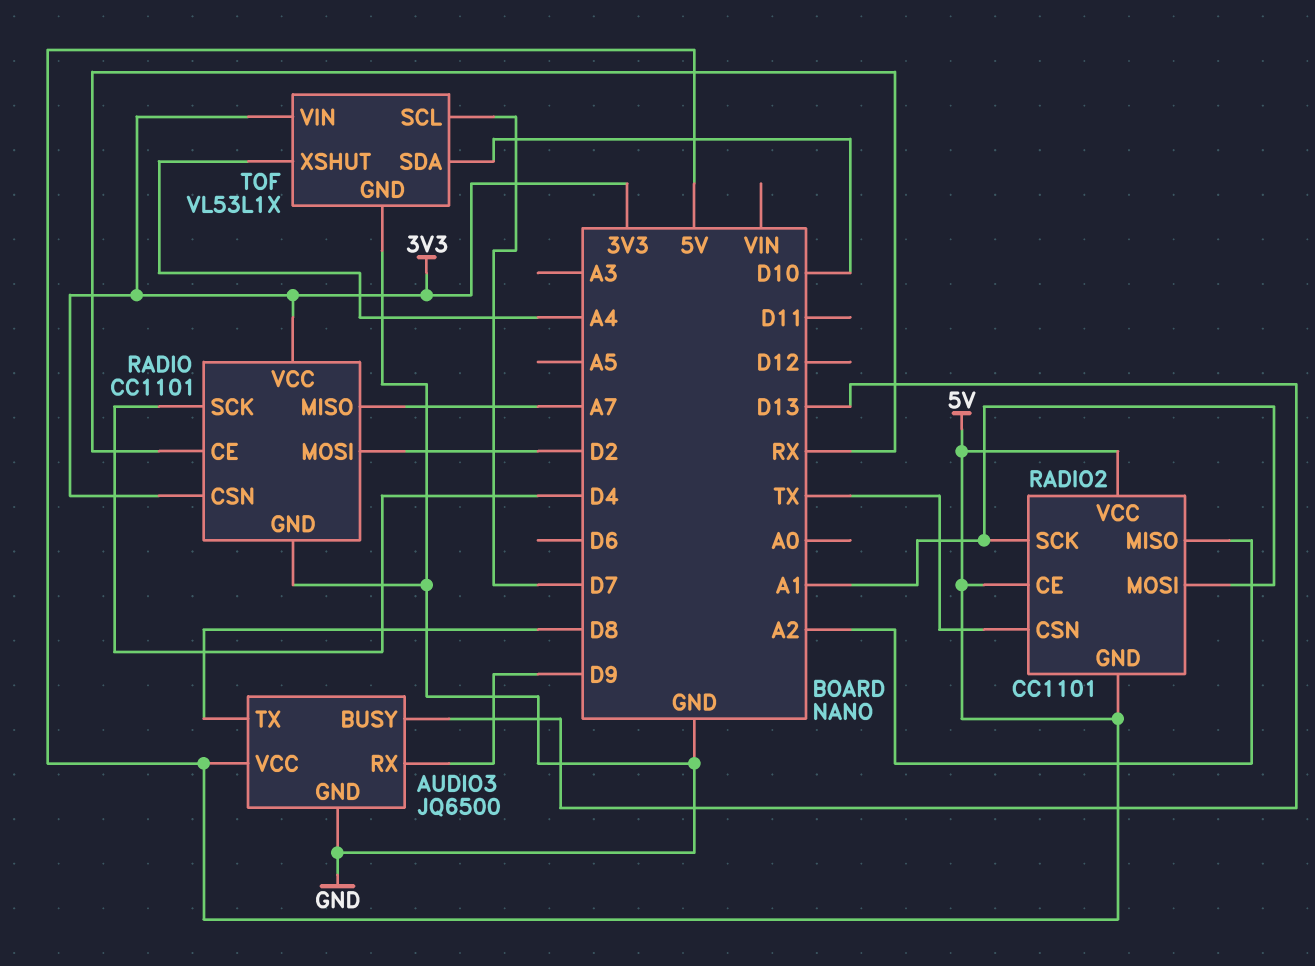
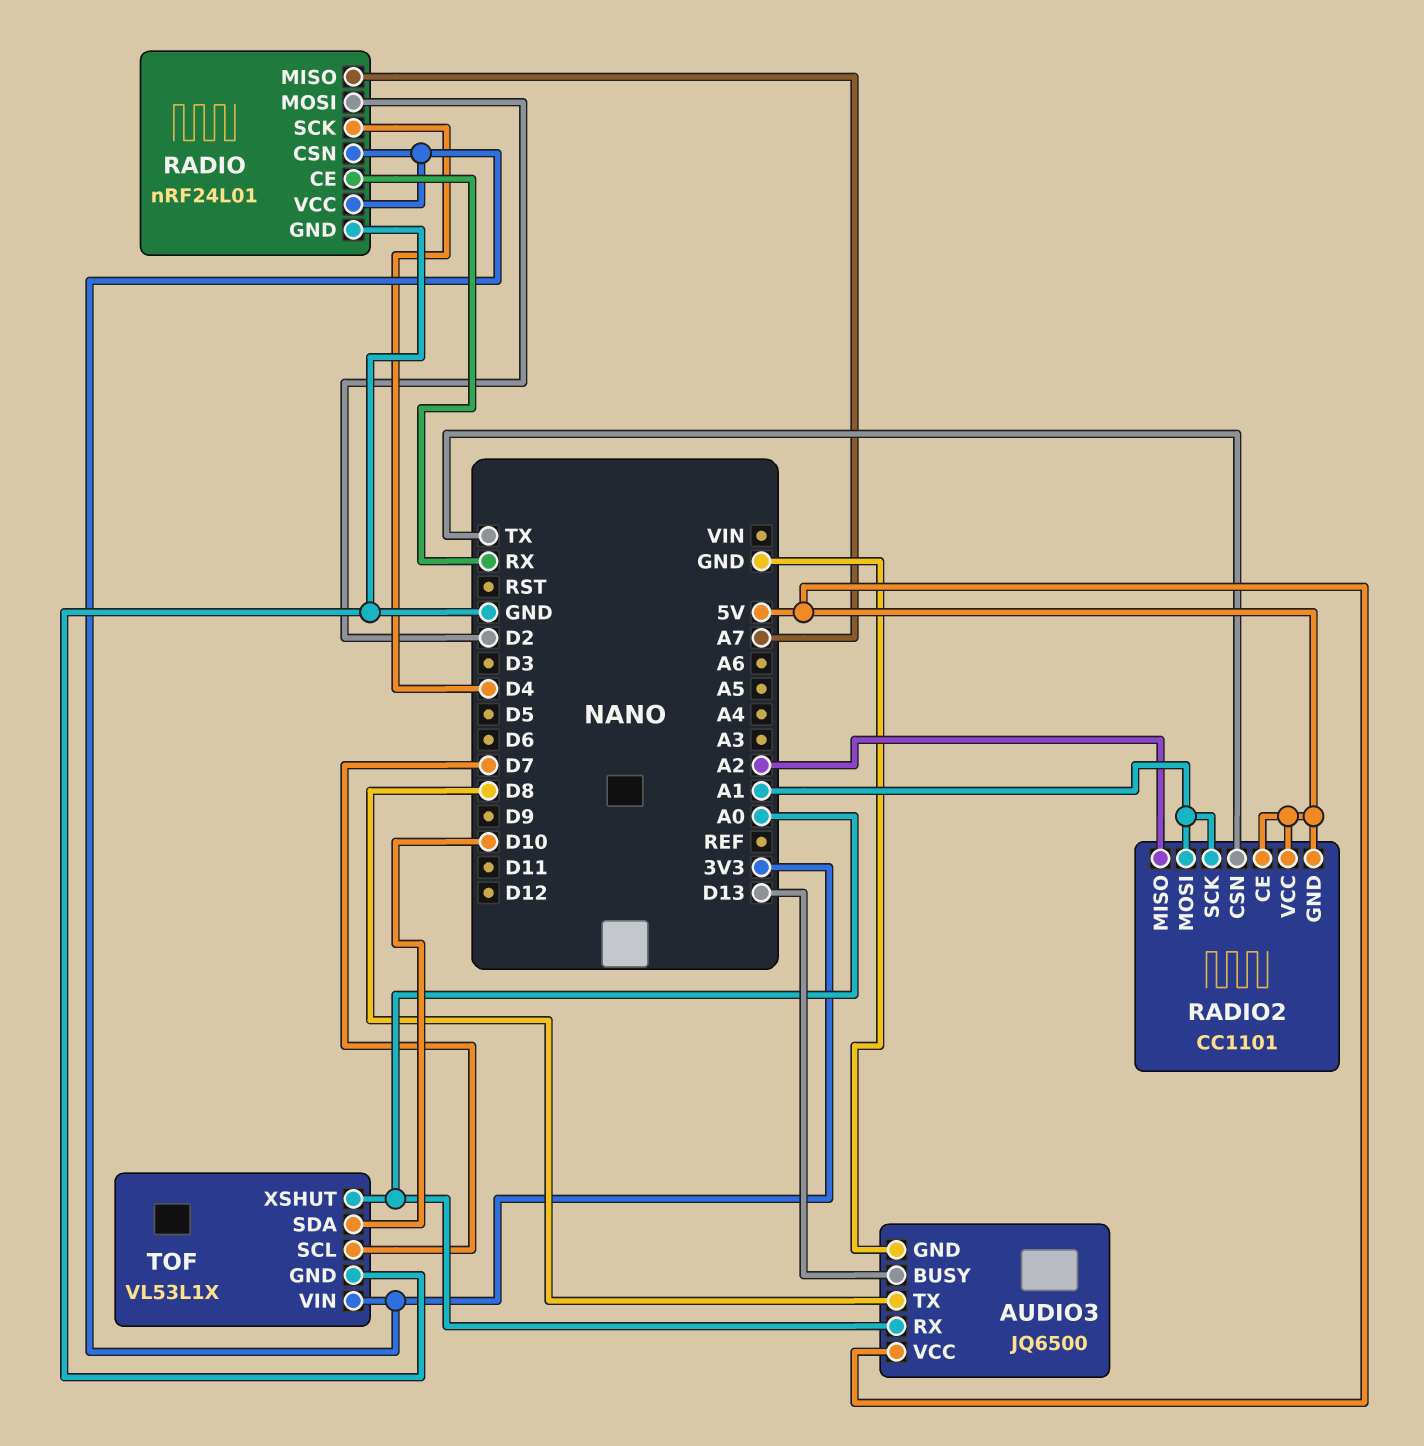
AUDIO3 pin RX: D9 -> A0
RADIO: CC1101 -> nRF24L01
TOF pin XSHUT: A4 -> A0

